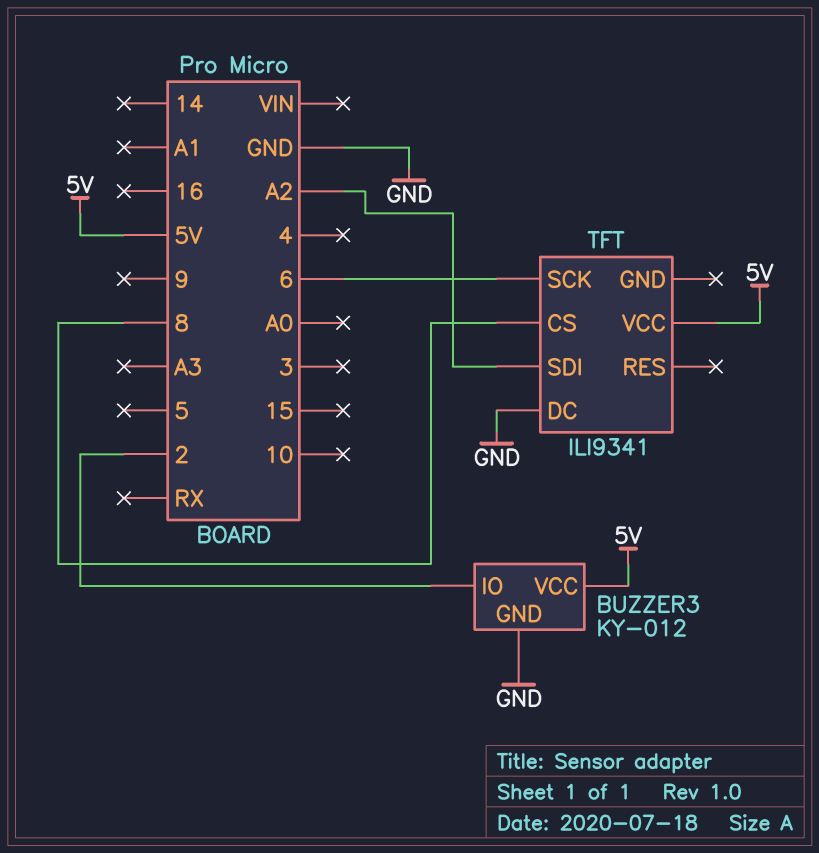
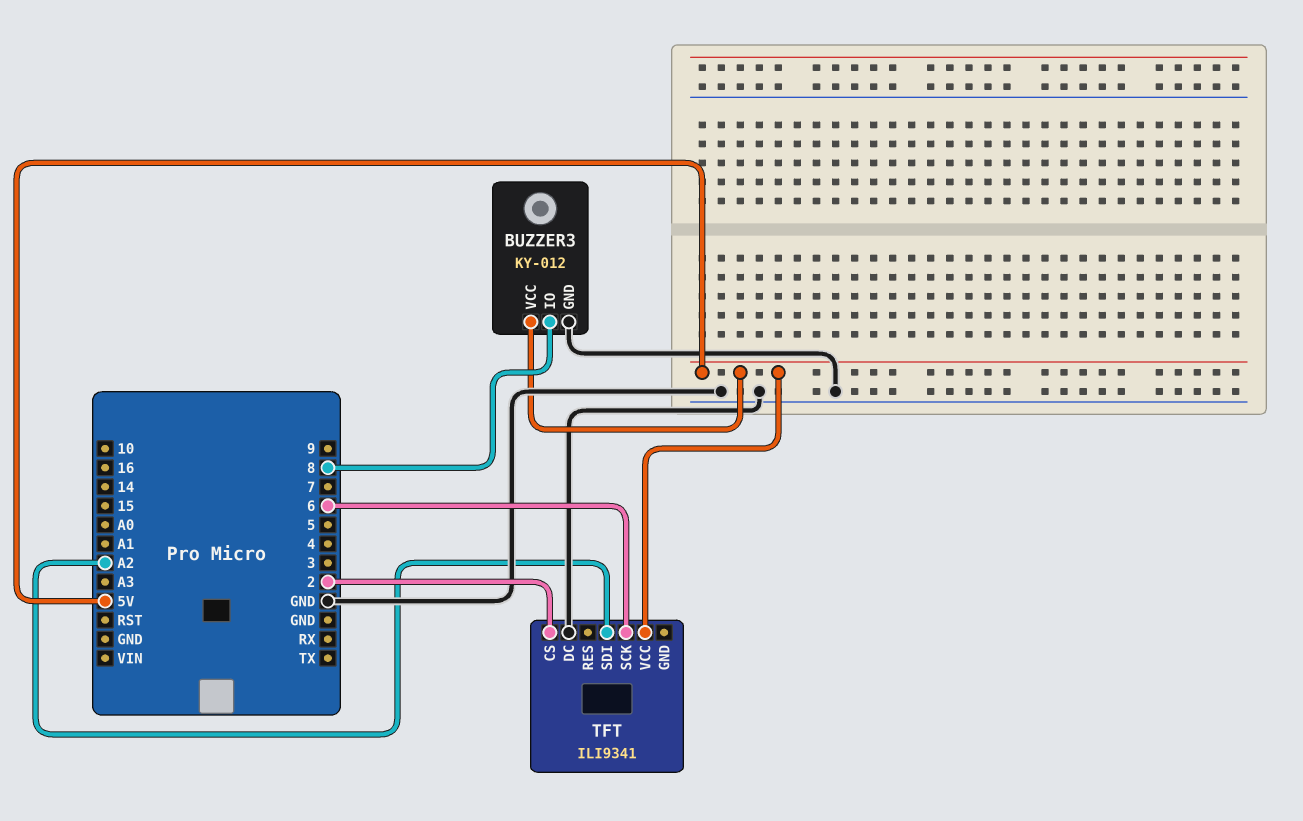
BUZZER3 pin IO: 2 -> 8
TFT pin CS: 8 -> 2

